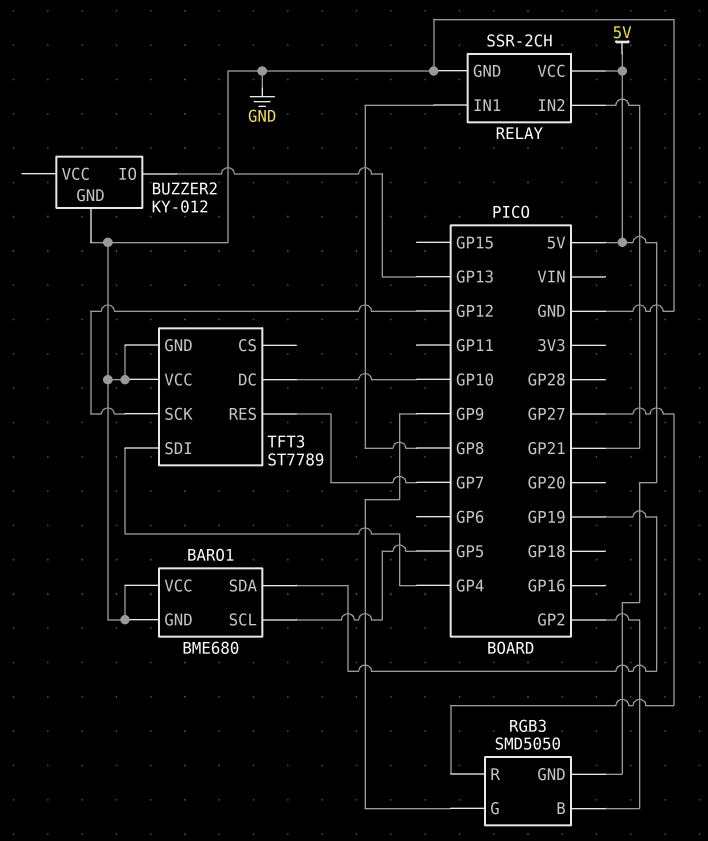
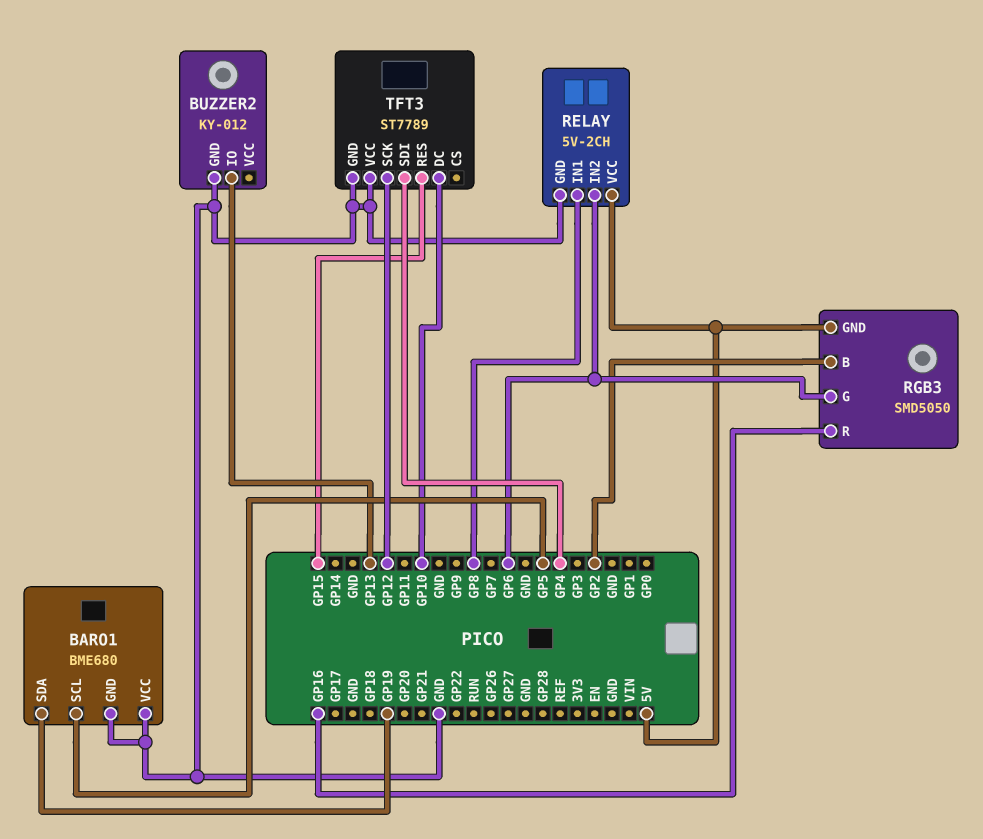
RELAY: SSR-2CH -> 5V-2CH
RELAY pin IN2: GP21 -> GP6
RGB3 pin G: GP9 -> GP6
RGB3 pin R: GP27 -> GP16
TFT3 pin RES: GP7 -> GP15

